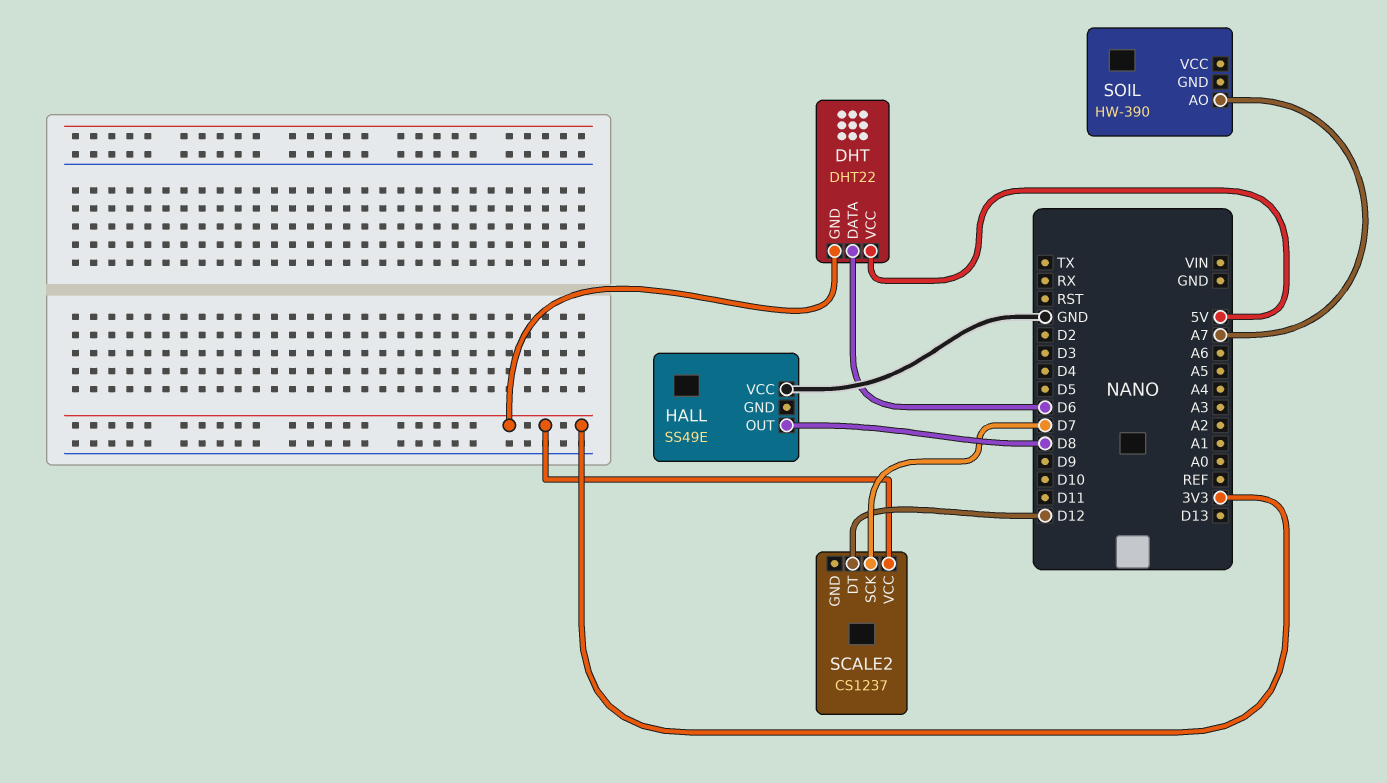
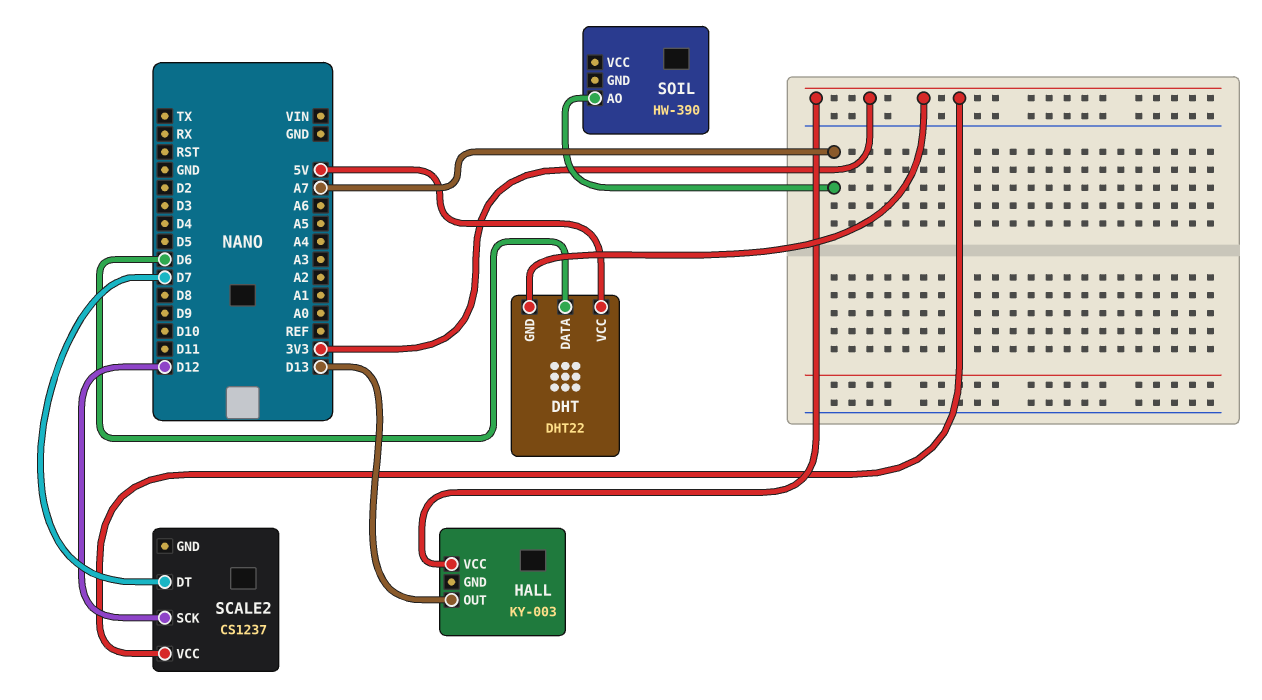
HALL: SS49E -> KY-003
HALL pin OUT: D8 -> D13
HALL pin VCC: GND -> 3V3
SCALE2 pin DT: D12 -> D7
SCALE2 pin SCK: D7 -> D12

